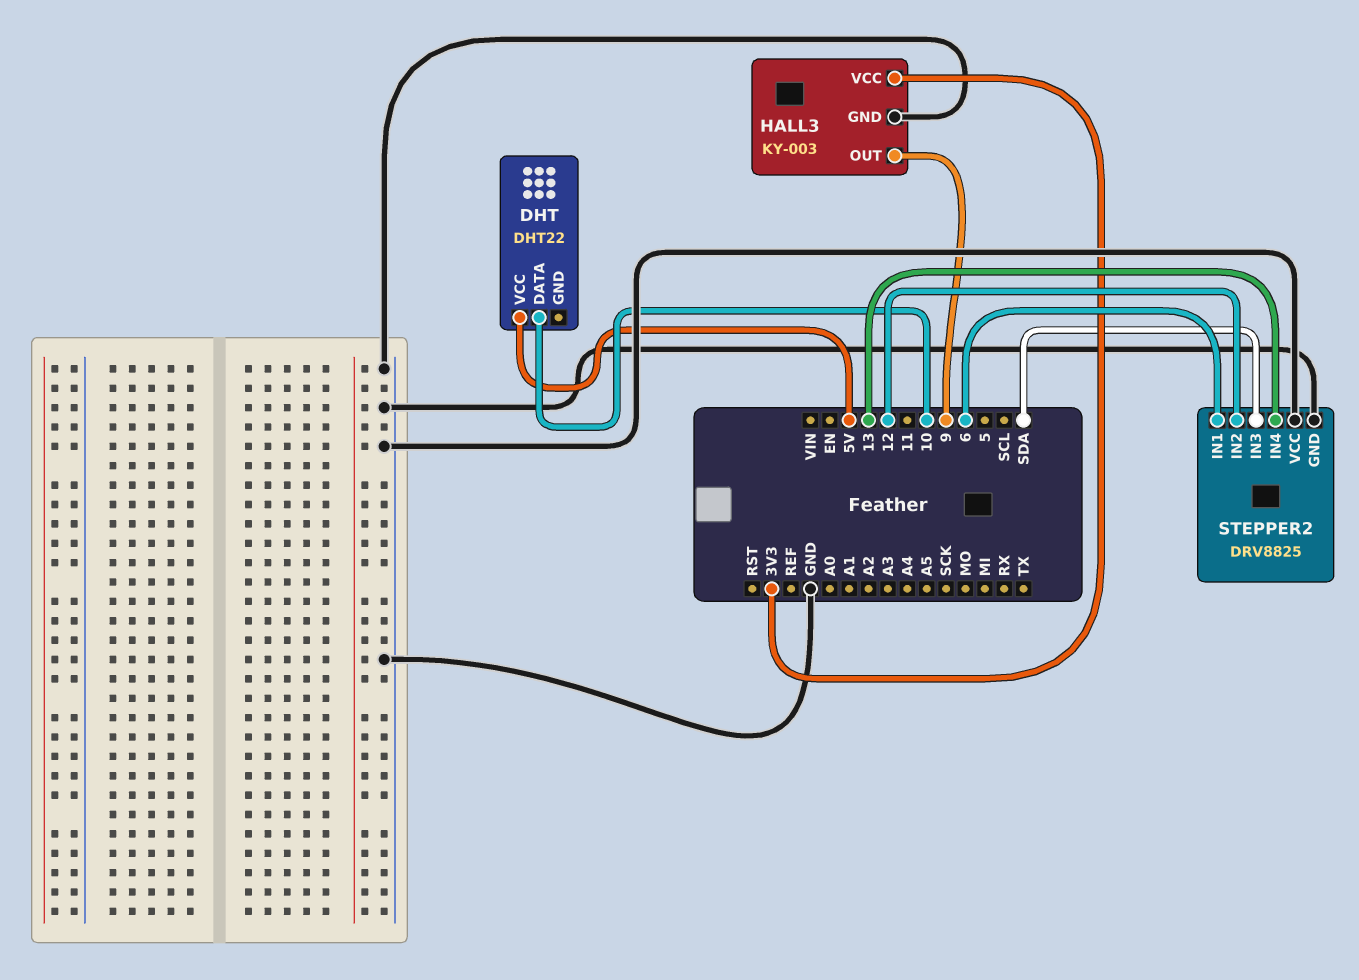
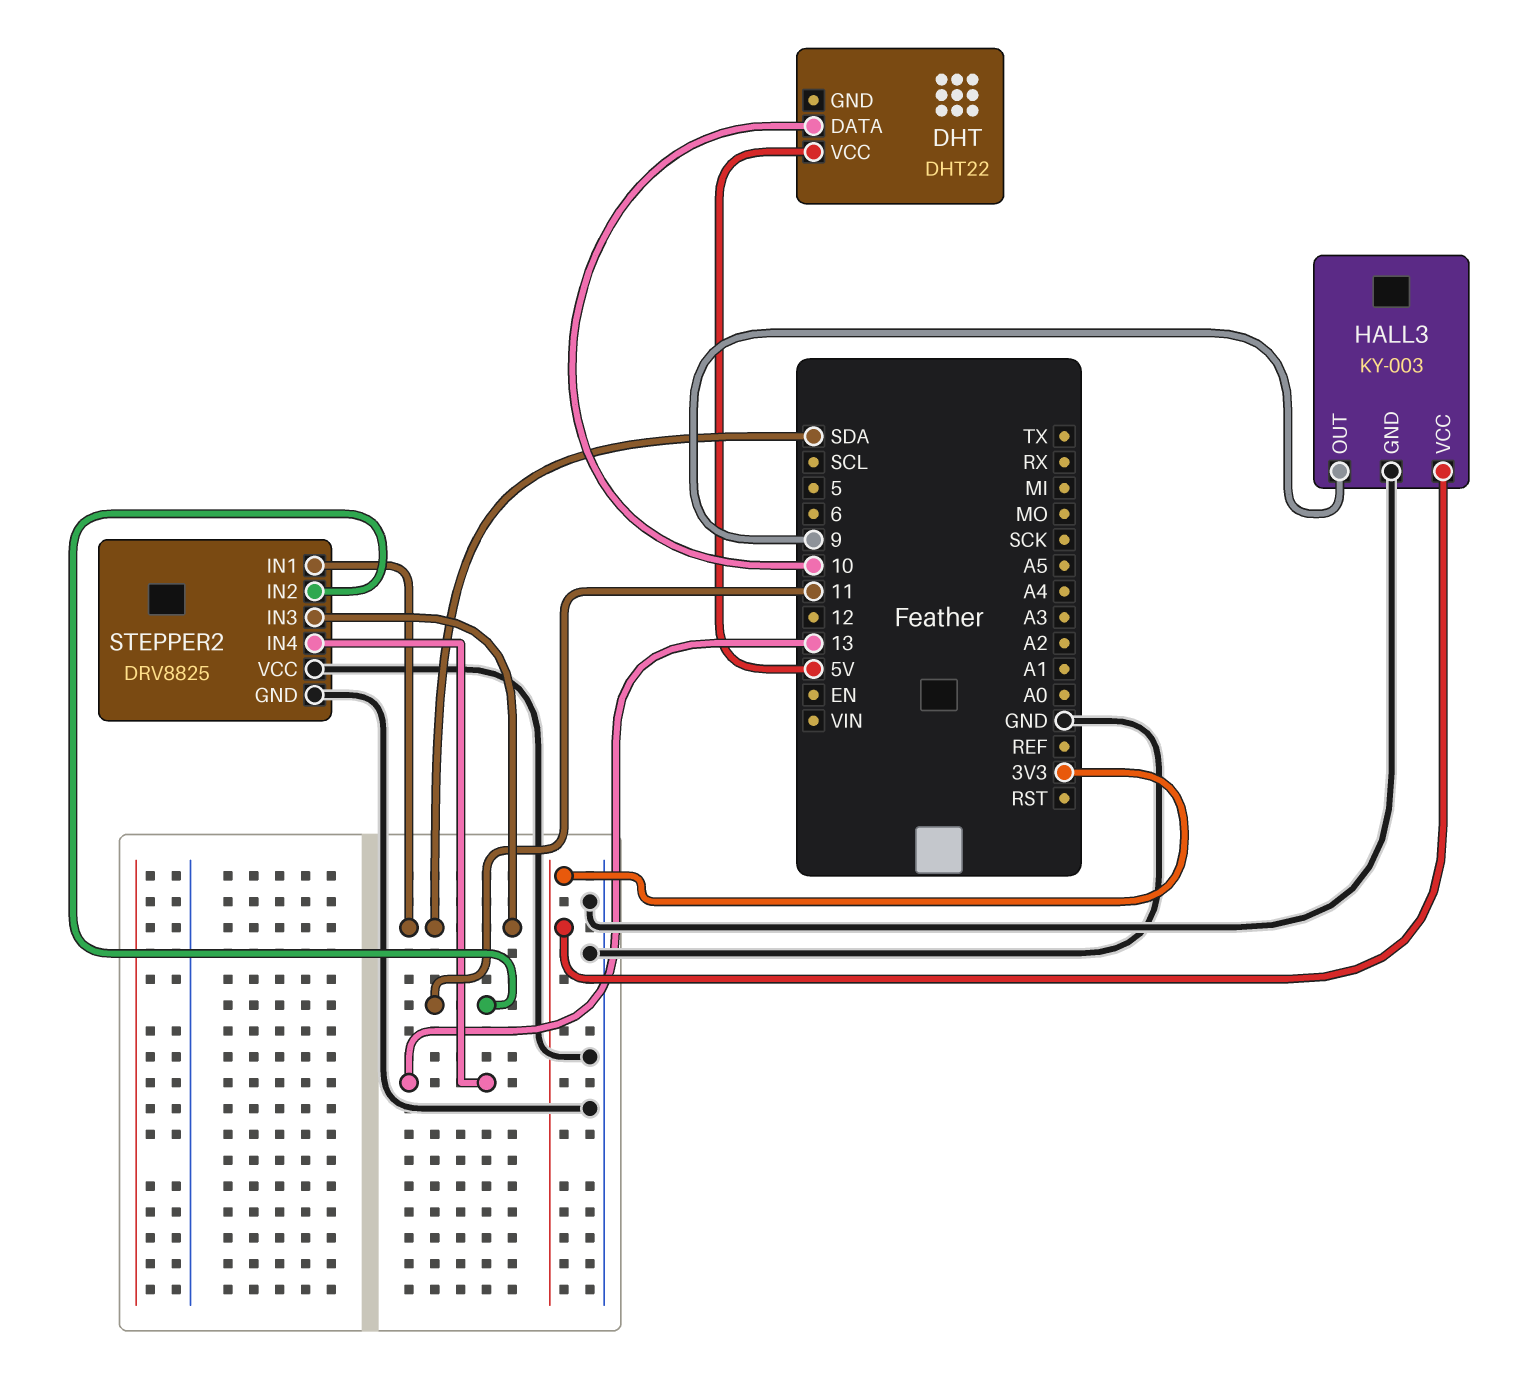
STEPPER2 pin IN1: 6 -> SDA
STEPPER2 pin IN2: 12 -> 11

